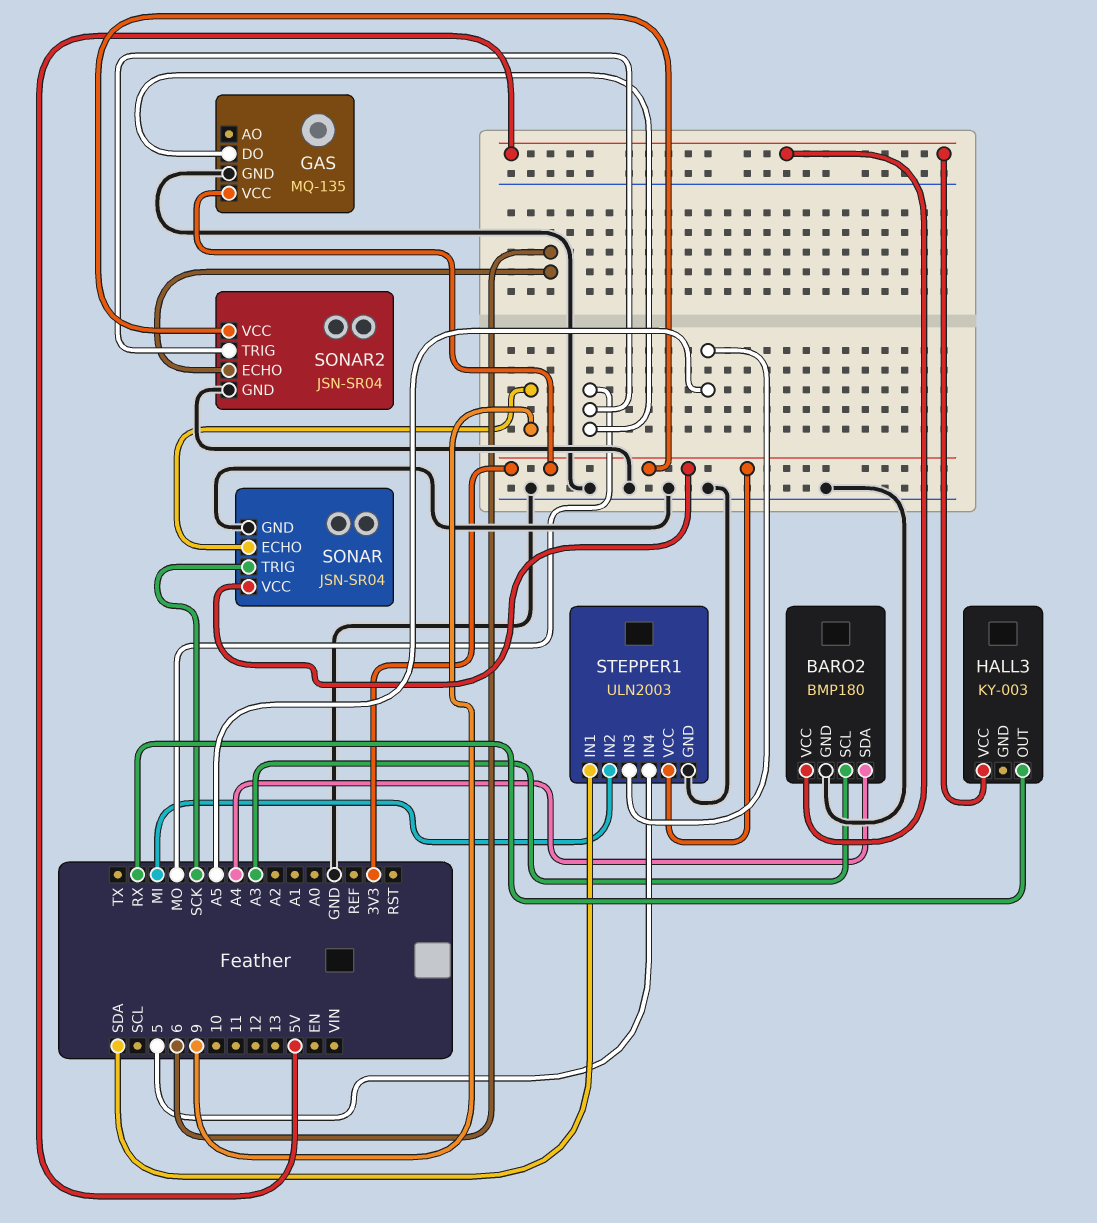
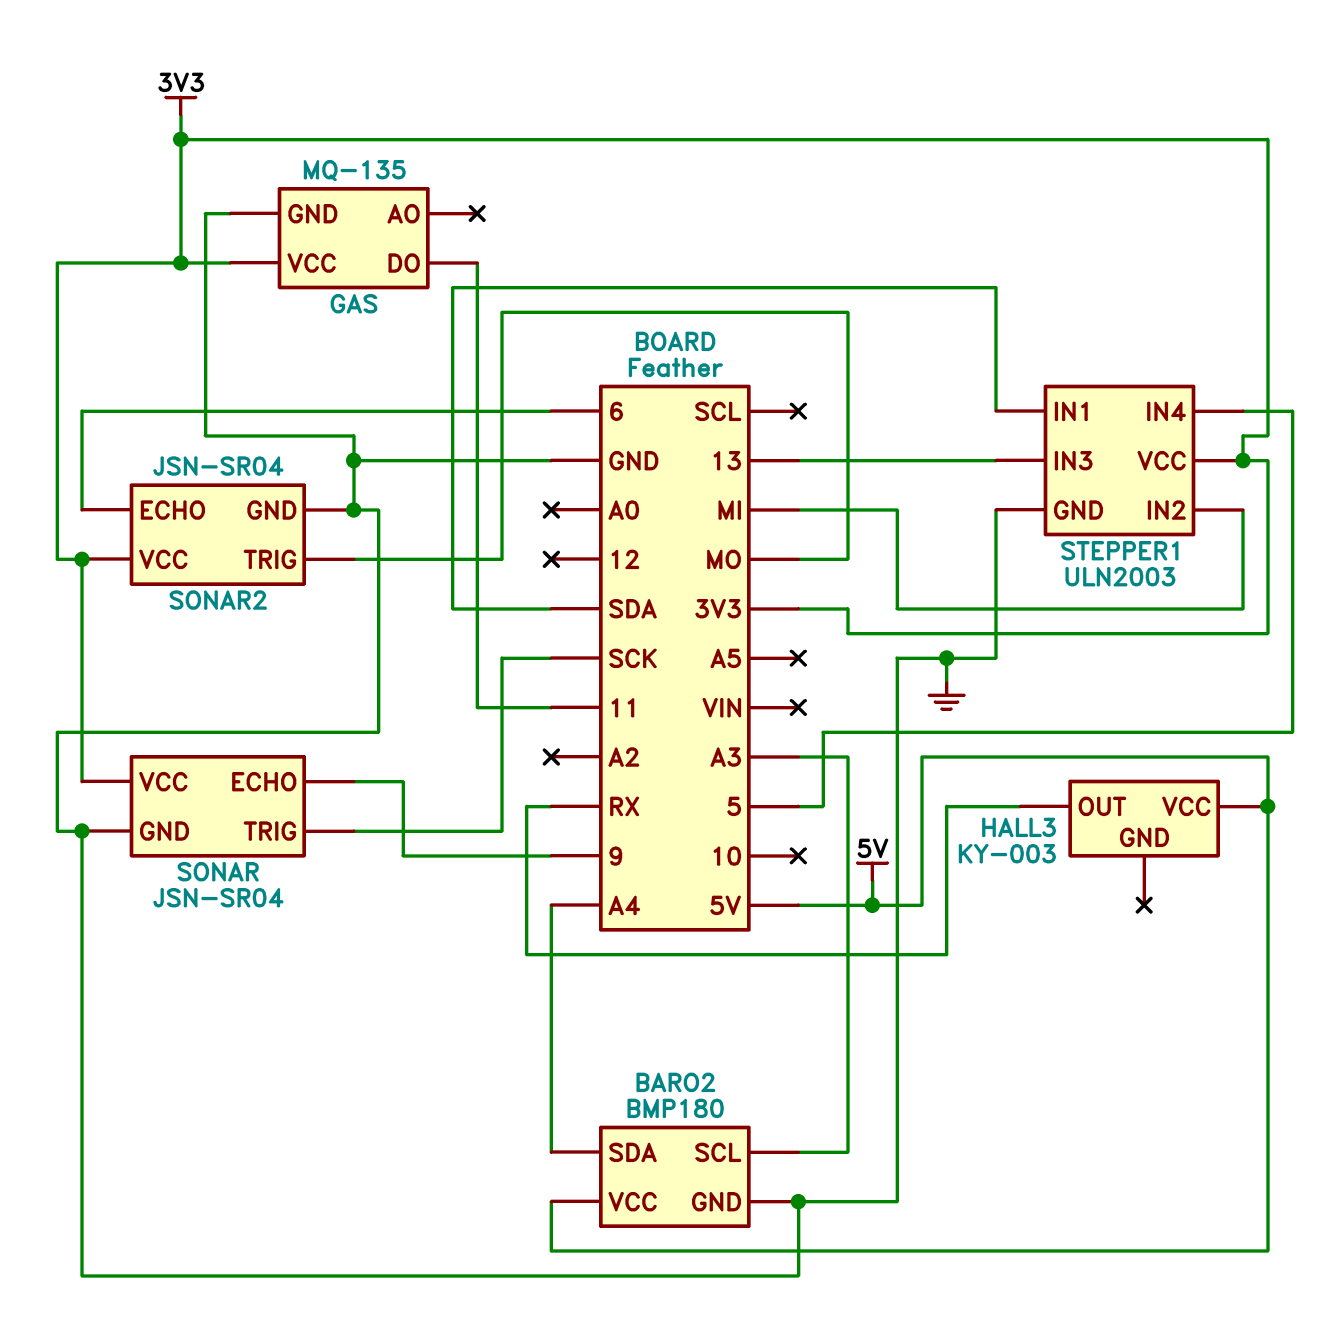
GAS pin DO: MO -> 11
STEPPER1 pin IN3: A5 -> 13

